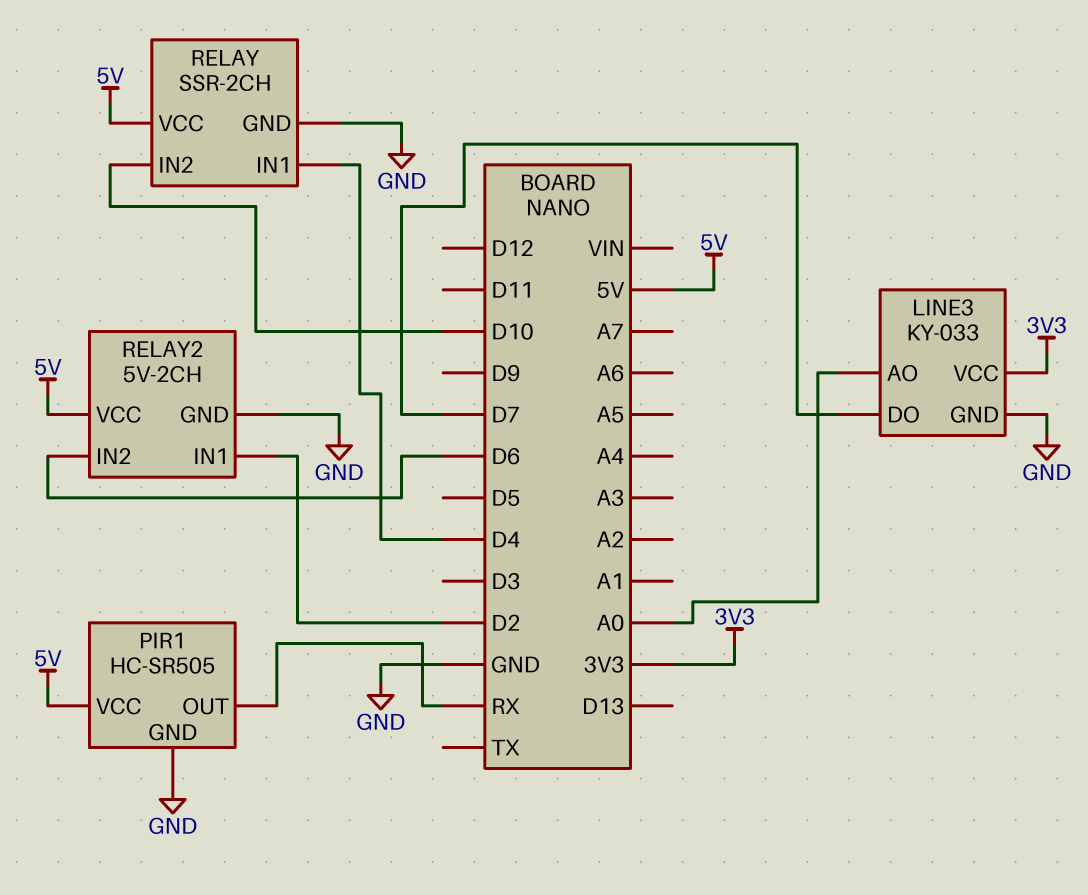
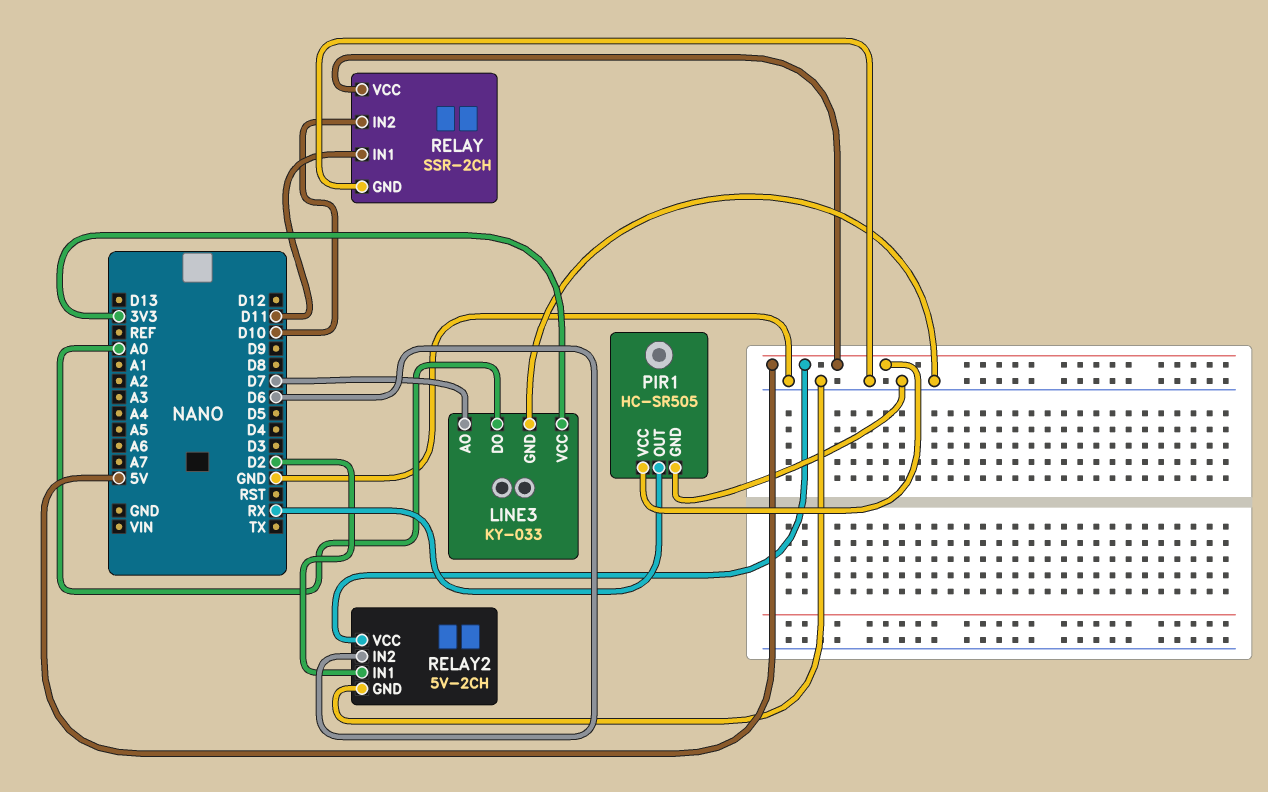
LINE3 pin AO: A0 -> D7
LINE3 pin DO: D7 -> A0
RELAY pin IN1: D4 -> D11

